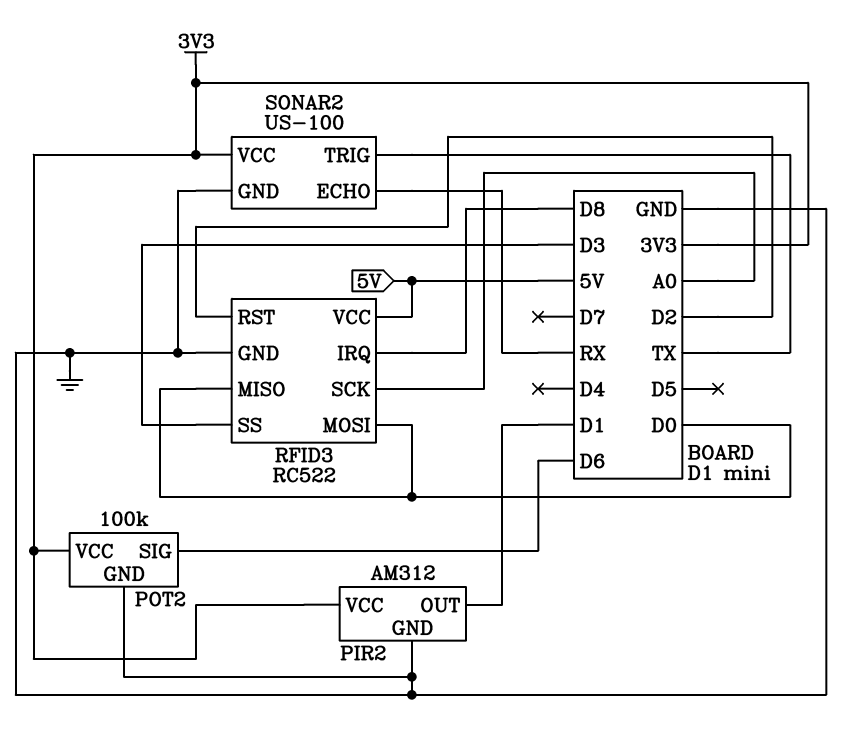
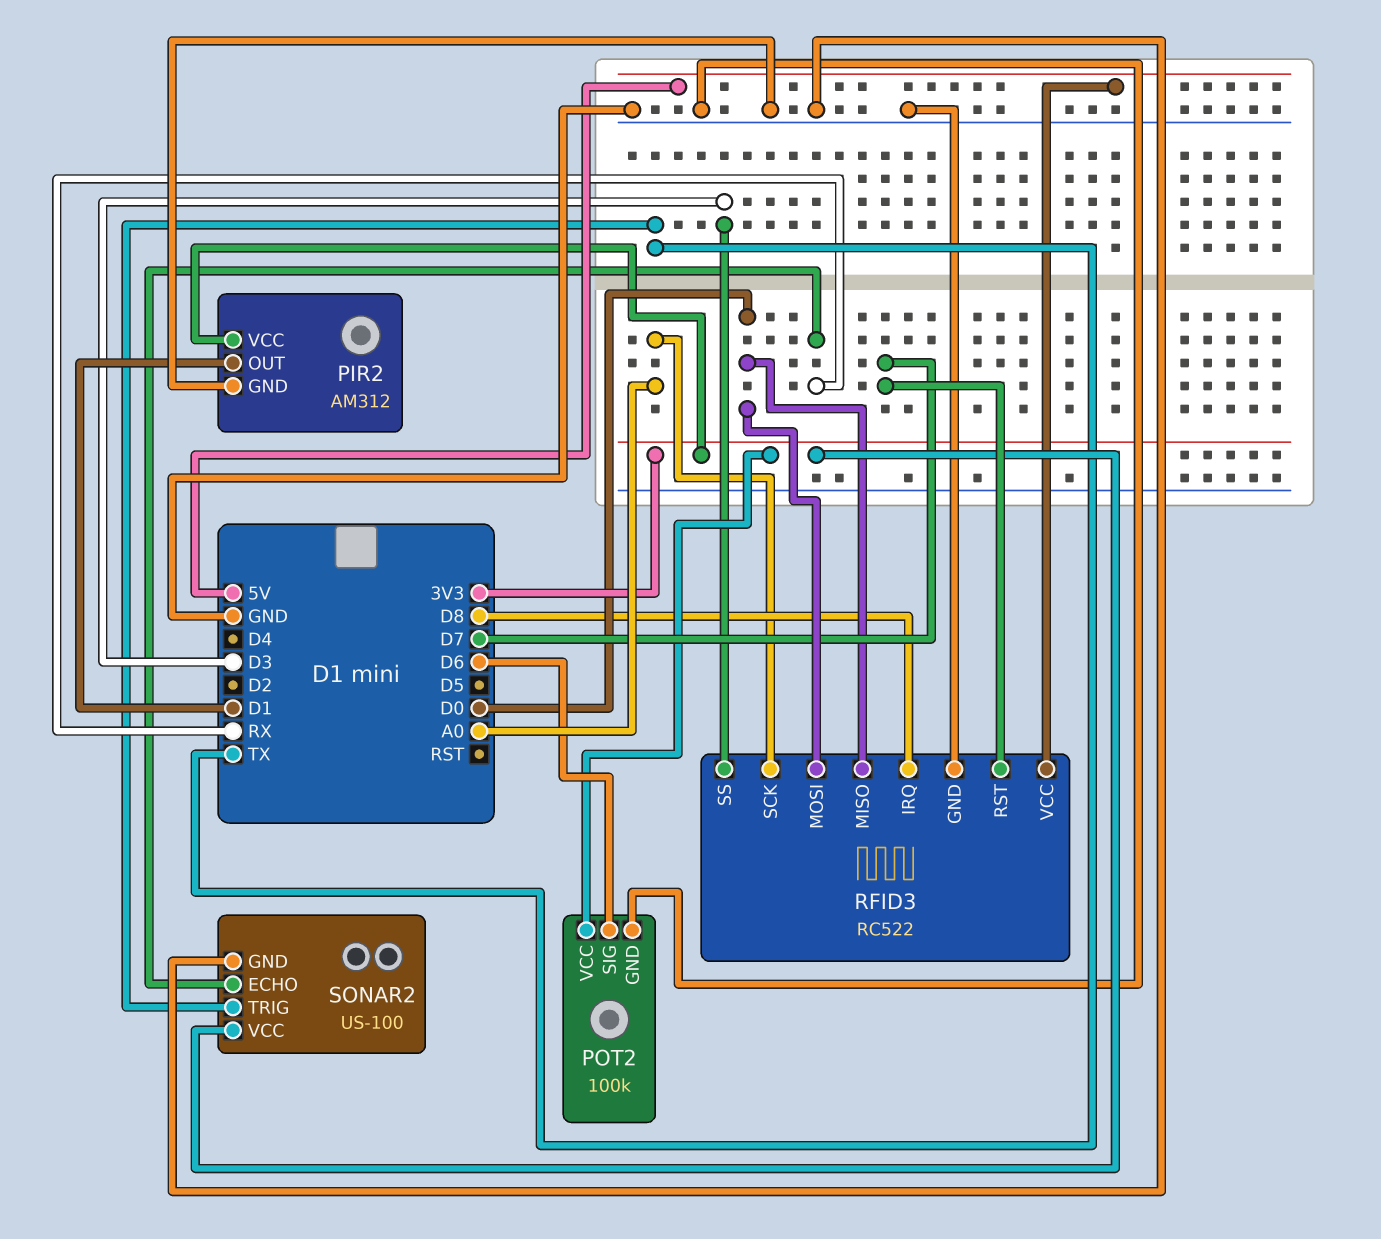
RFID3 pin RST: D2 -> D7

